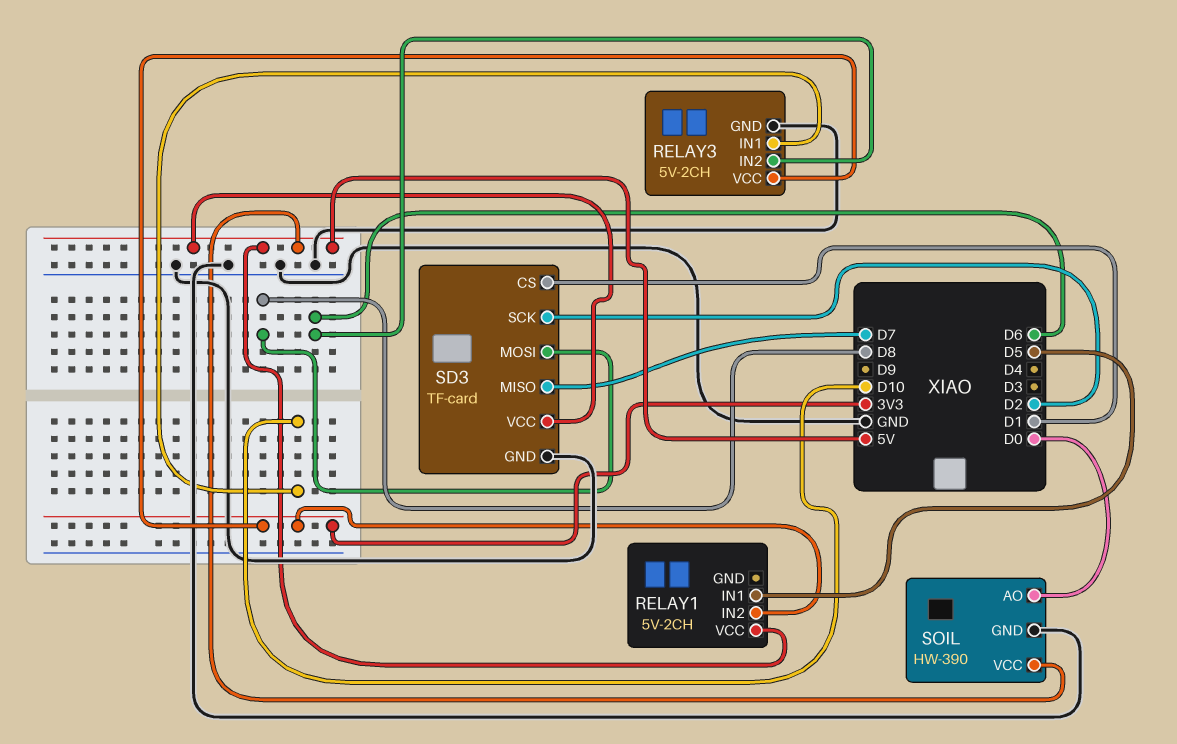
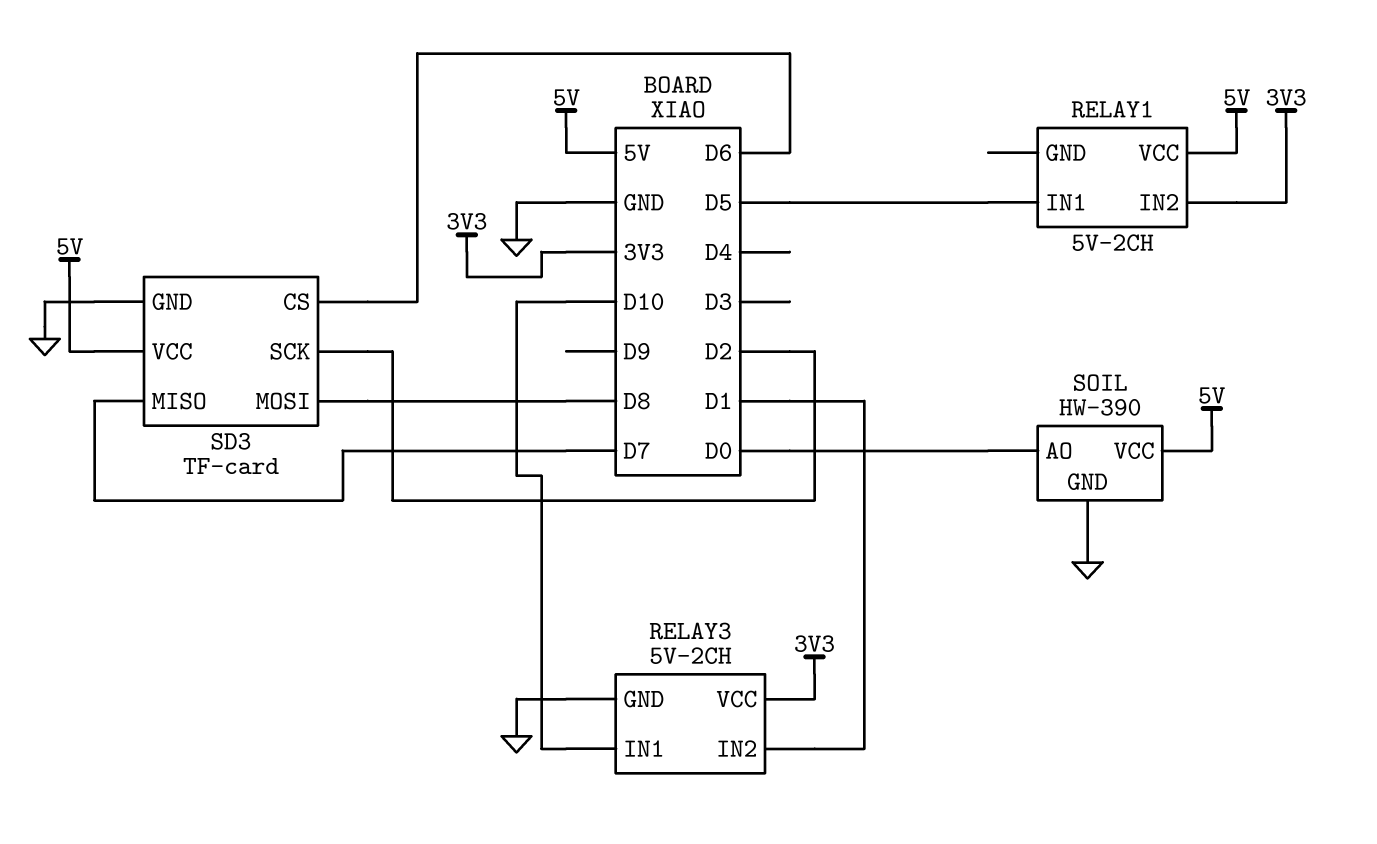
RELAY3 pin IN2: D6 -> D1
SD3 pin CS: D1 -> D6

